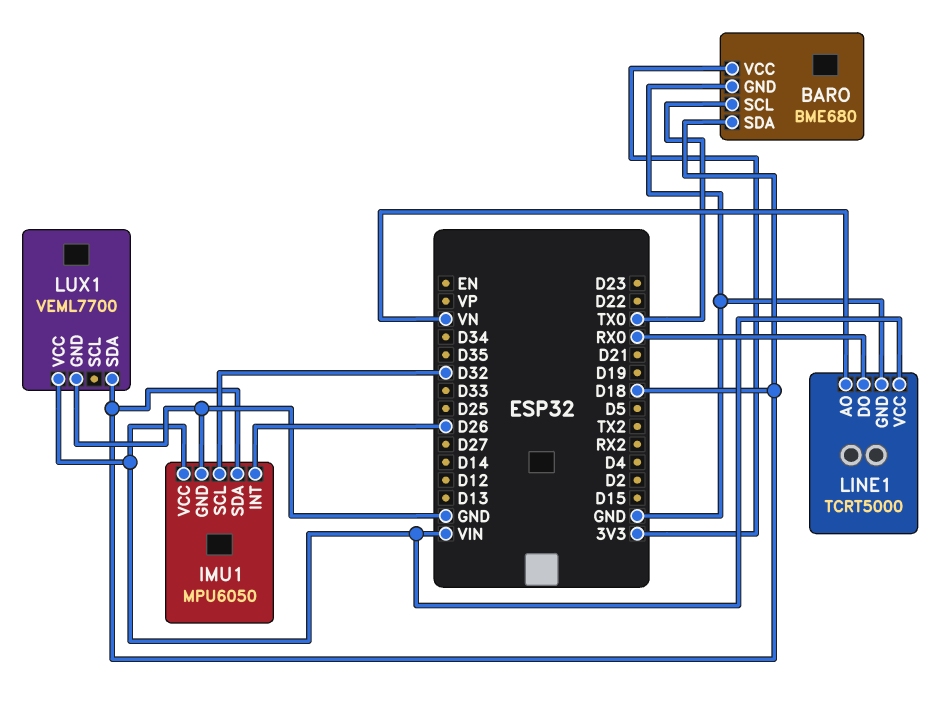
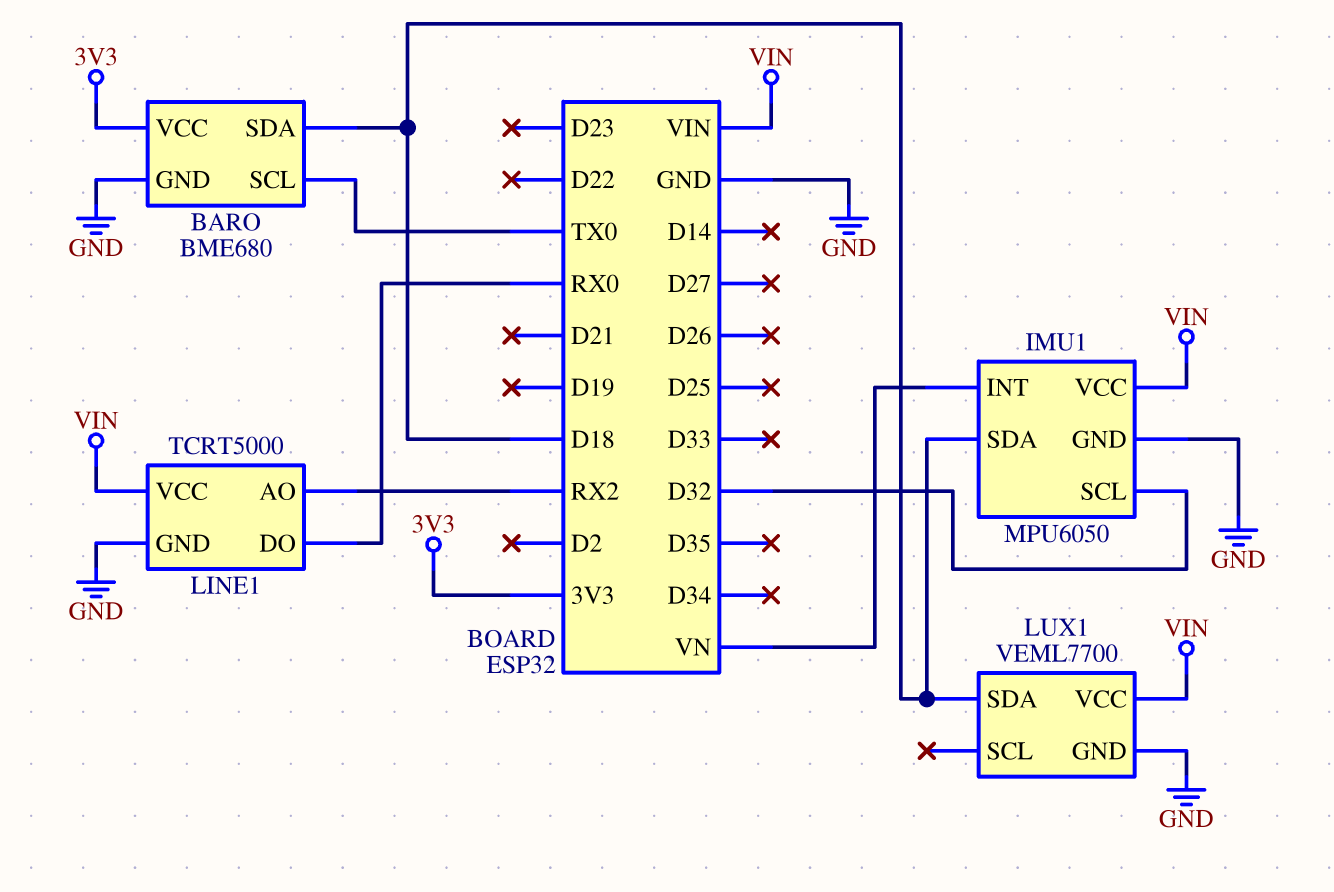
IMU1 pin INT: D26 -> VN
LINE1 pin AO: VN -> RX2

